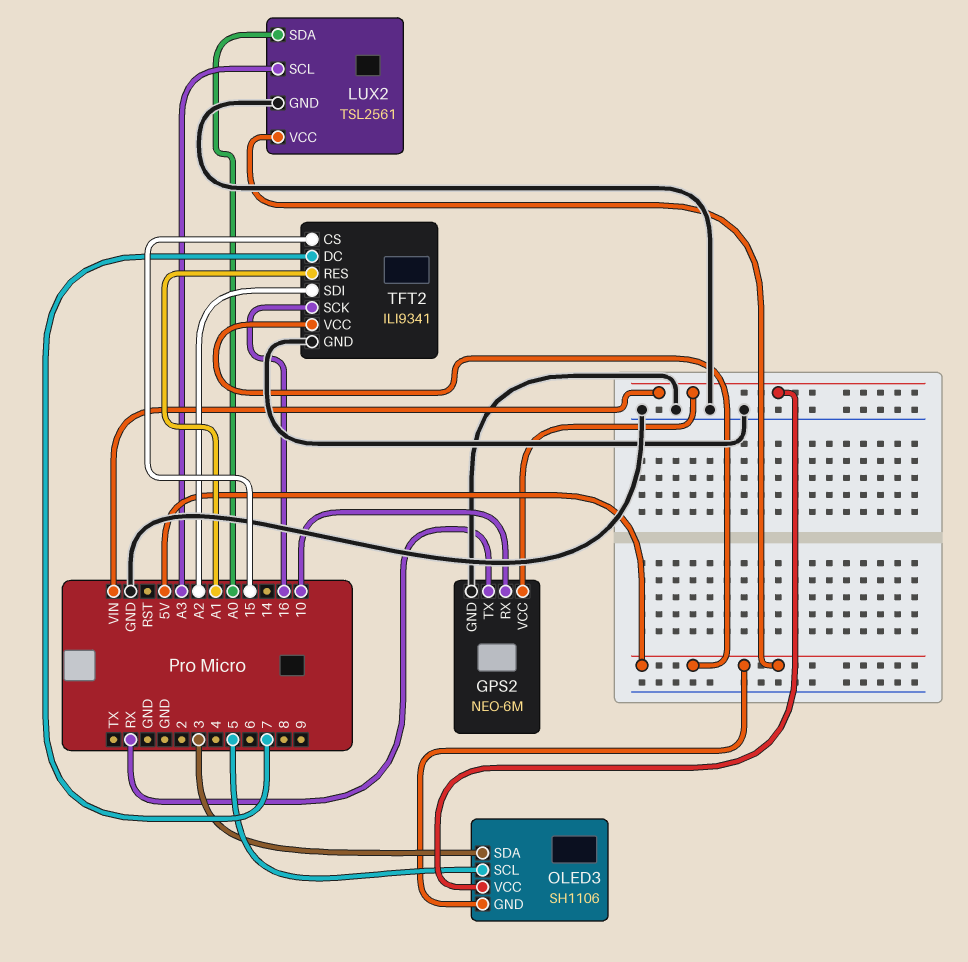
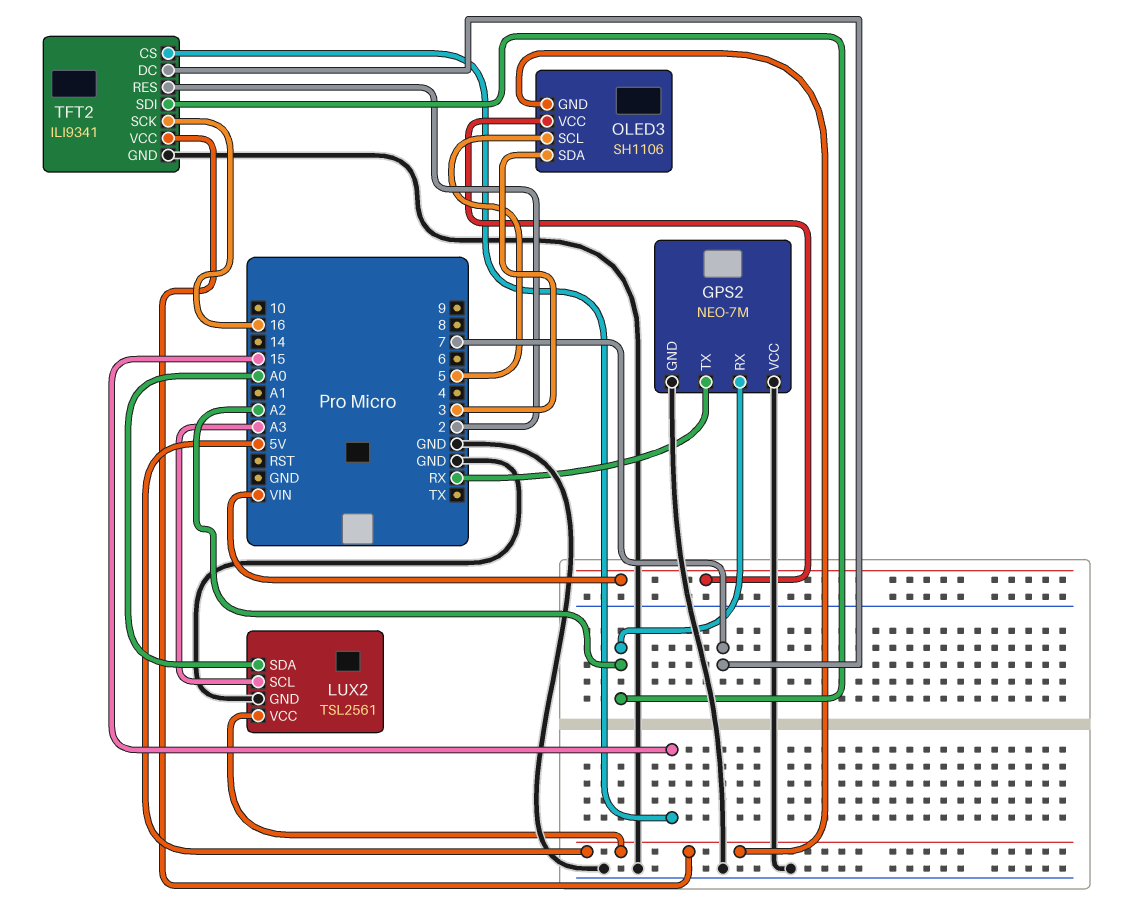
GPS2: NEO-6M -> NEO-7M
GPS2 pin RX: 10 -> A2
GPS2 pin VCC: VIN -> GND
TFT2 pin RES: A1 -> 2

